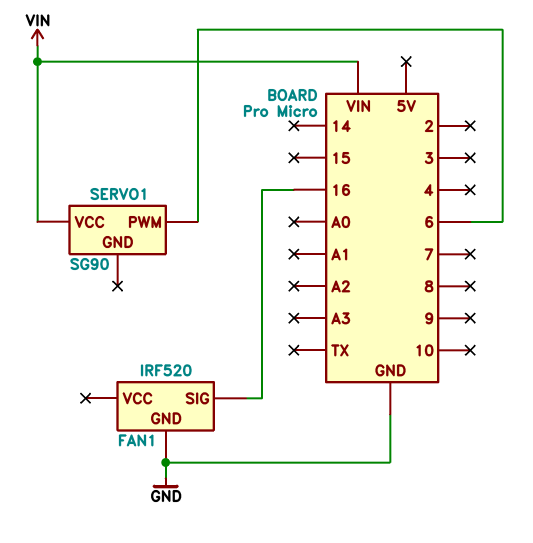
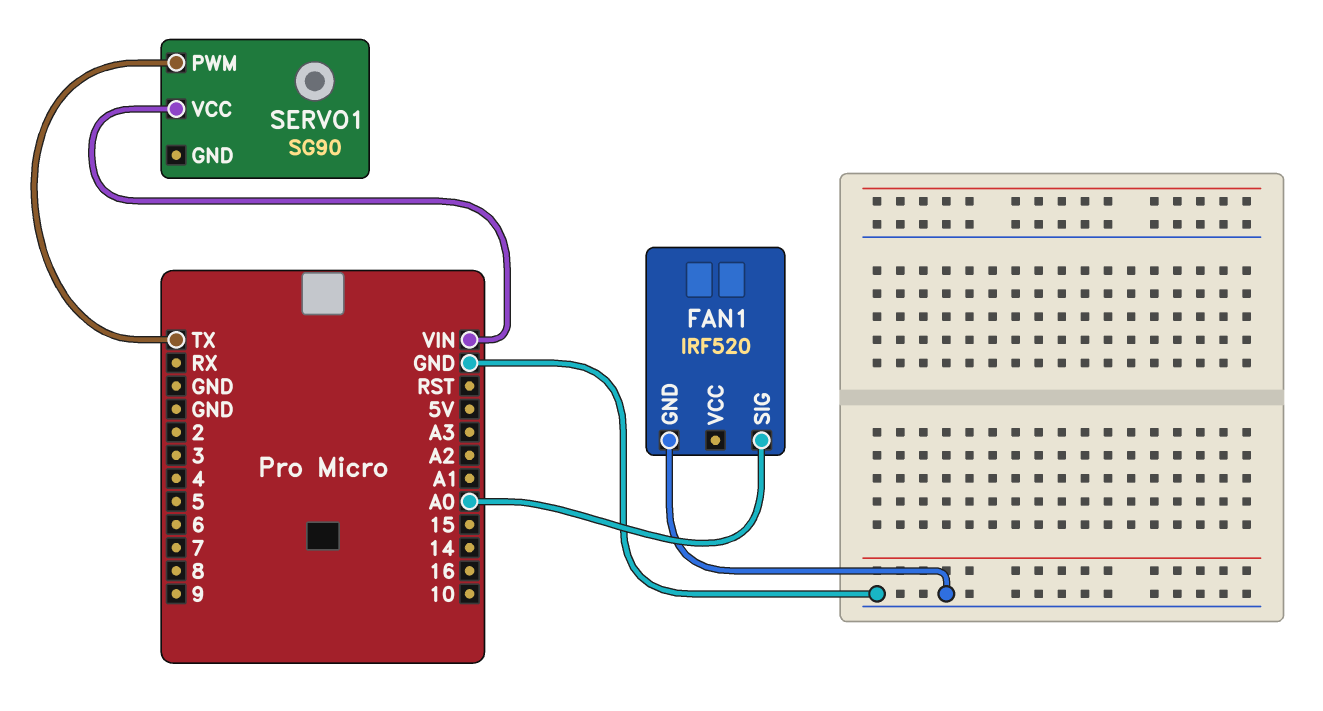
FAN1 pin SIG: 16 -> A0
SERVO1 pin PWM: 6 -> TX

